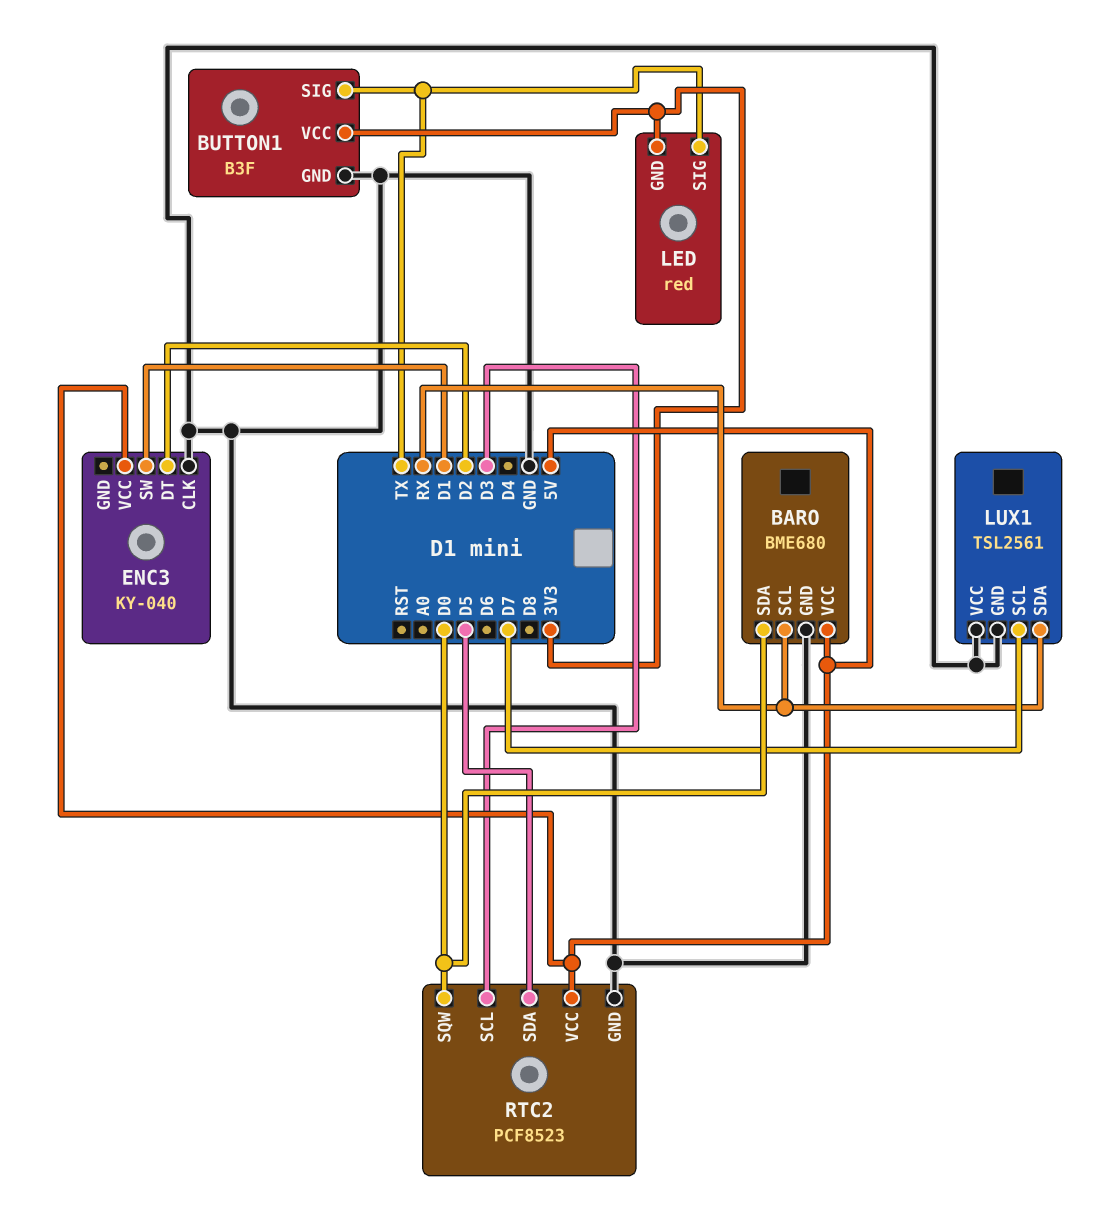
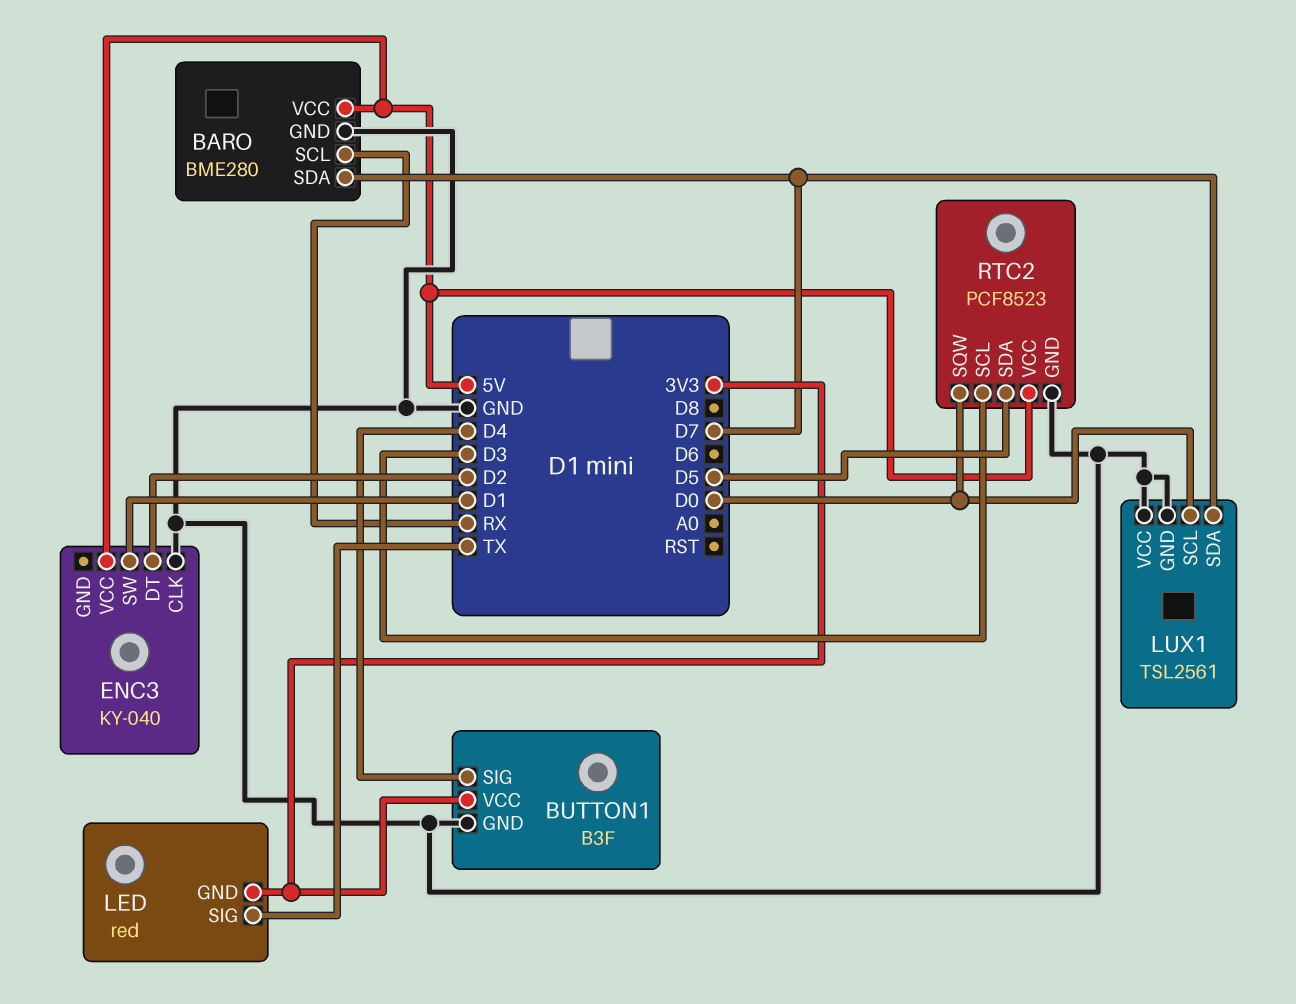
BARO: BME680 -> BME280
BARO pin SDA: D0 -> D7
BUTTON1 pin SIG: TX -> D4
LUX1 pin SCL: D7 -> D0
LUX1 pin SDA: RX -> D7

